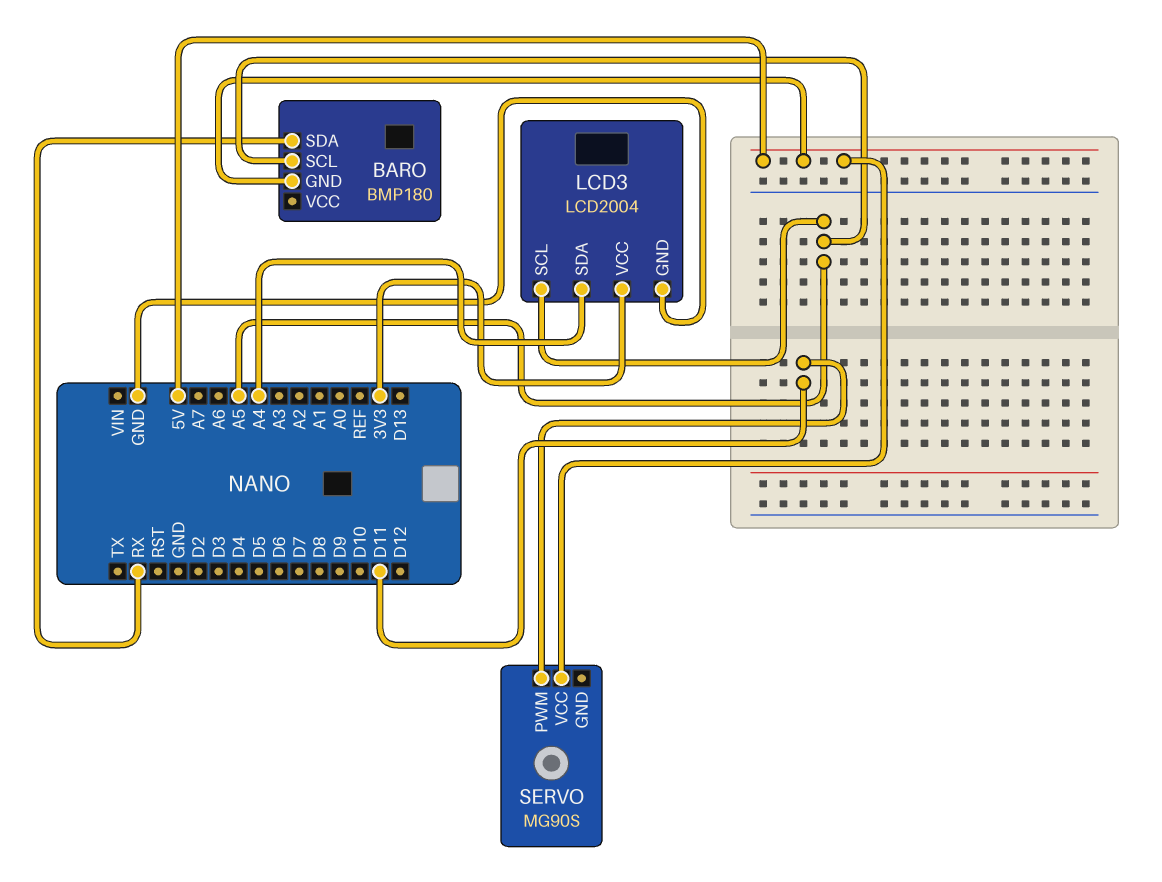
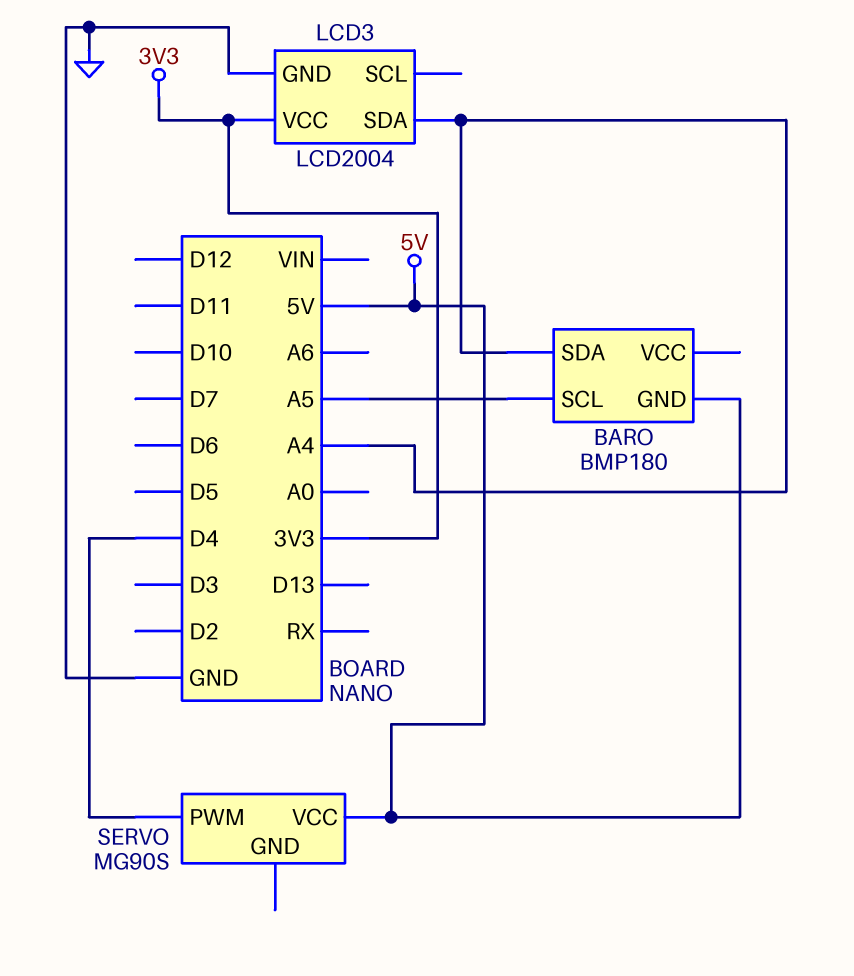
BARO pin SDA: RX -> A4
LCD3 pin SCL: A5 -> none
SERVO pin PWM: D11 -> D4

